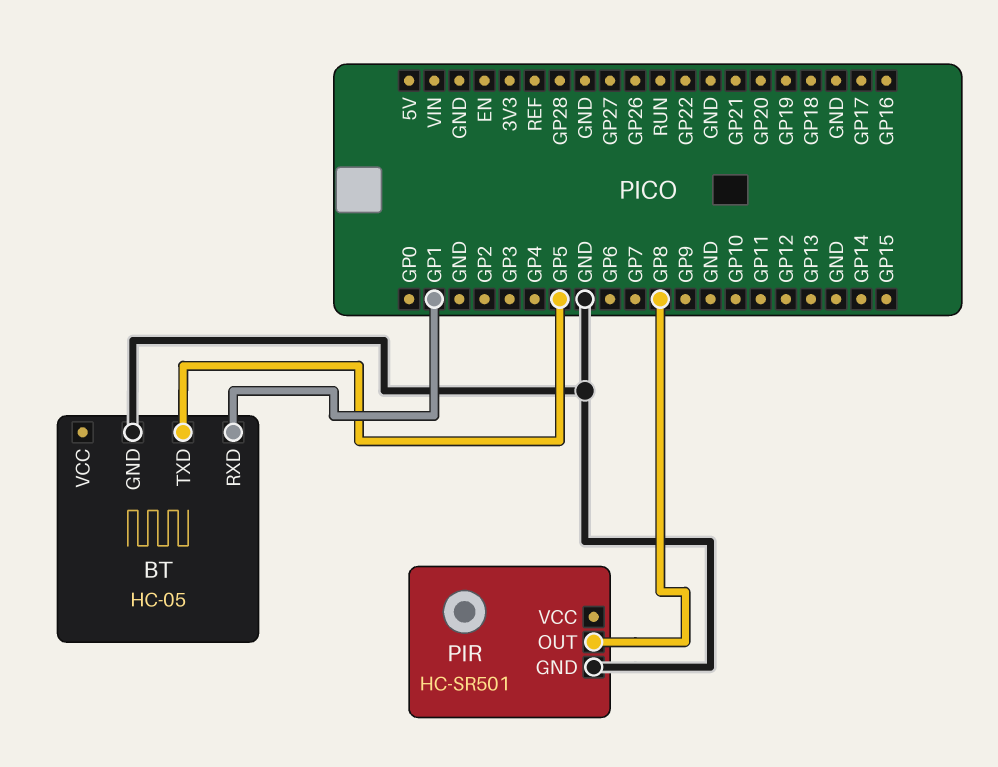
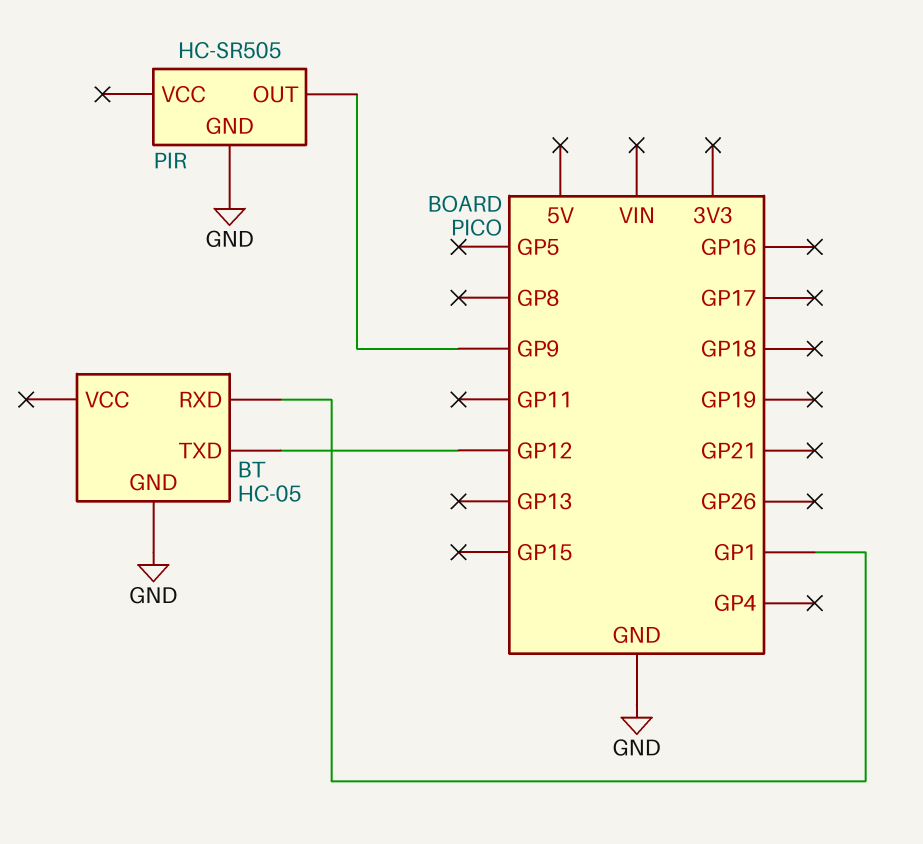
BT pin TXD: GP5 -> GP12
PIR: HC-SR501 -> HC-SR505
PIR pin OUT: GP8 -> GP9

